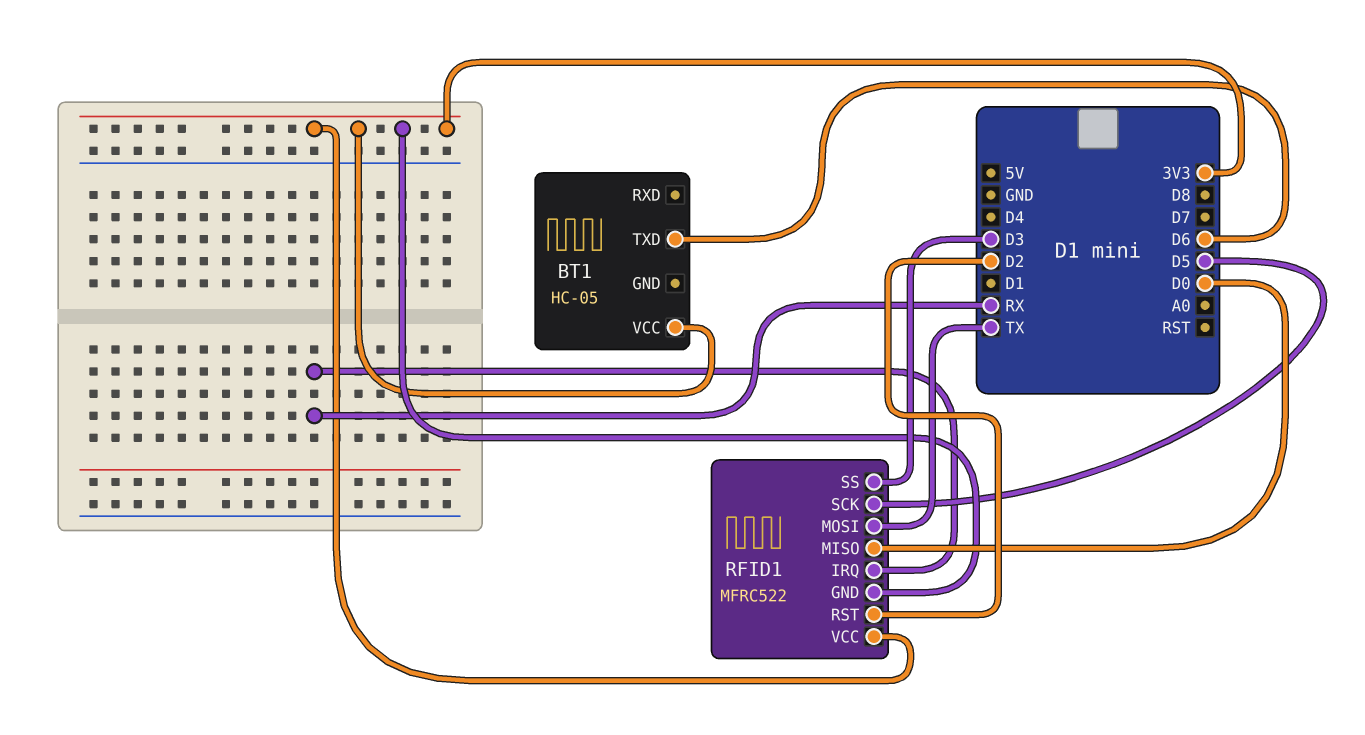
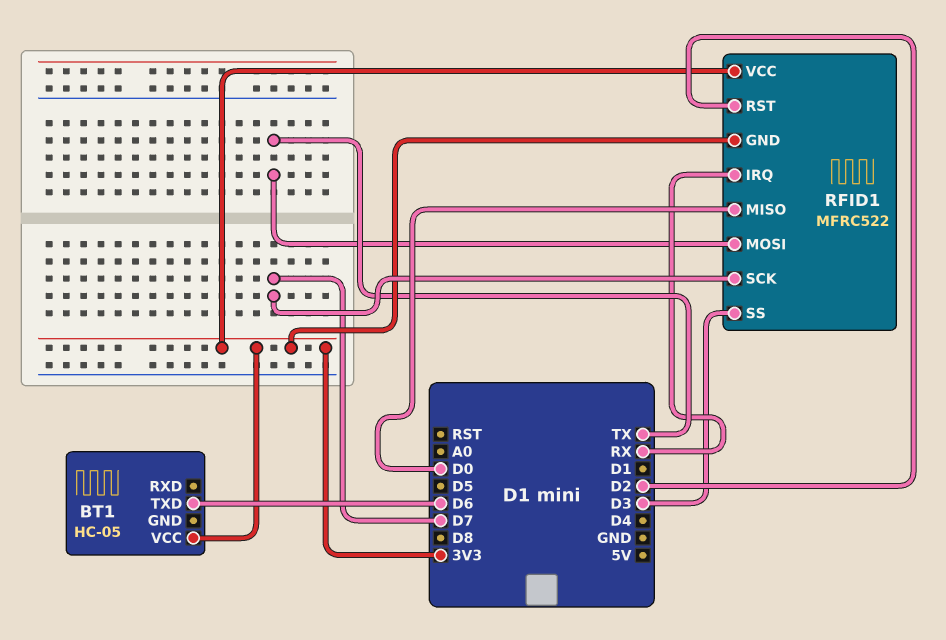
RFID1 pin SCK: D5 -> D7

